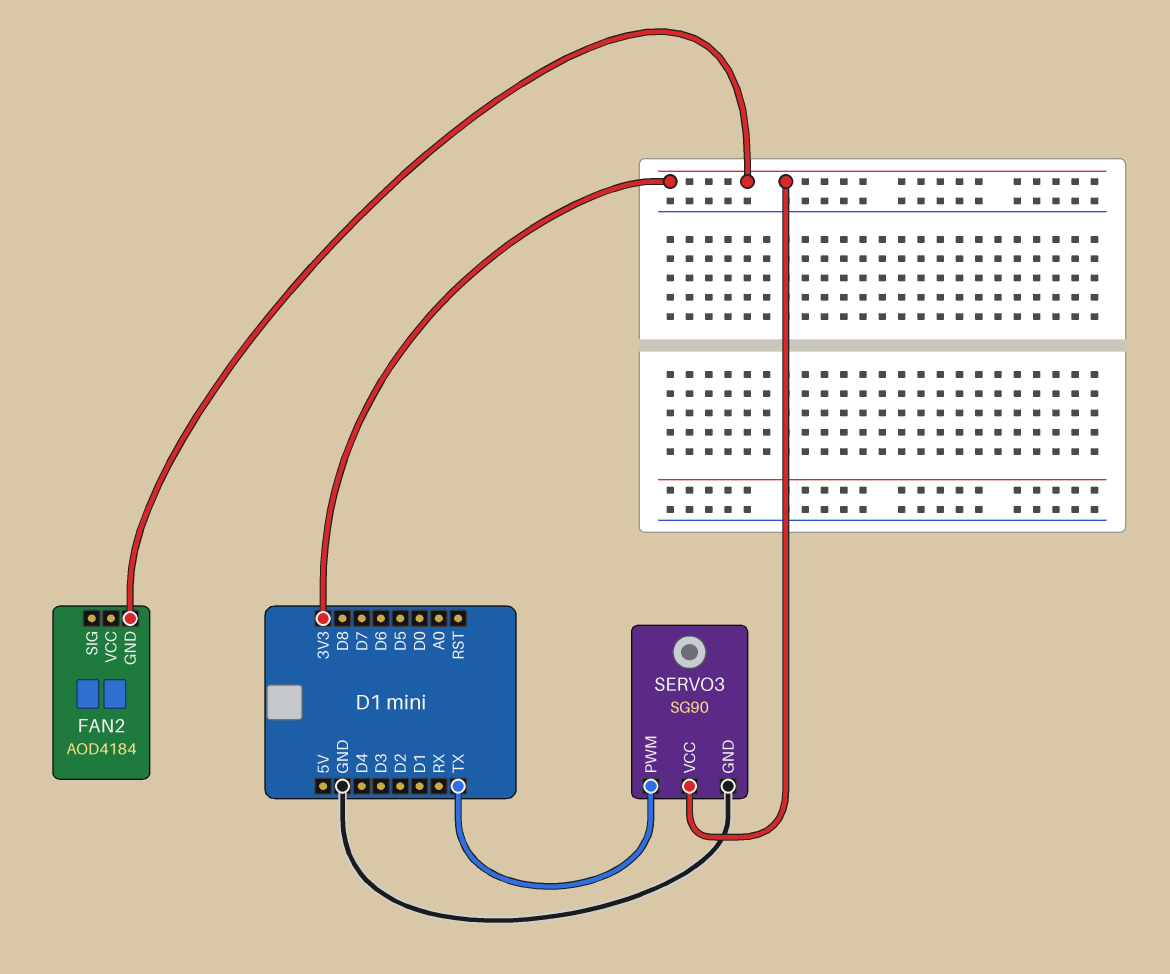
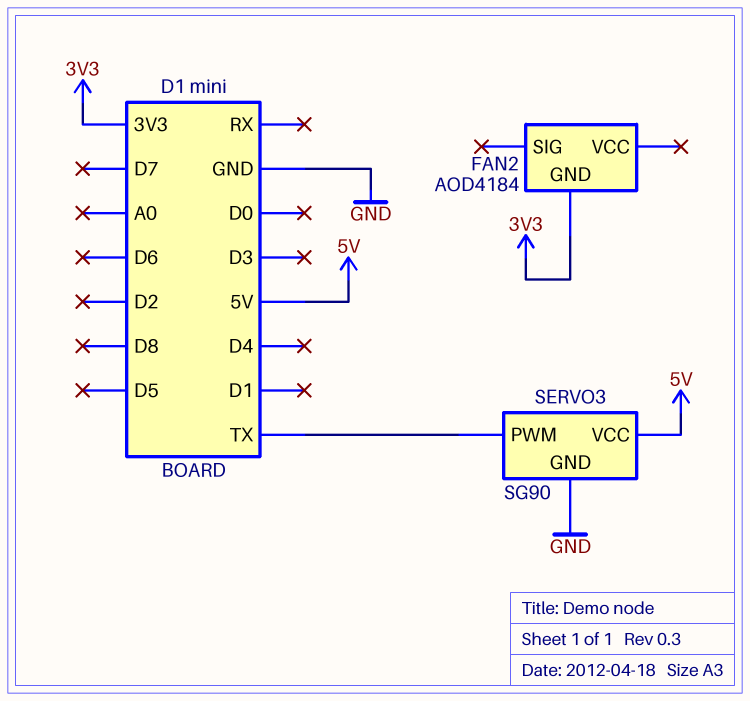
SERVO3 pin VCC: 3V3 -> 5V

